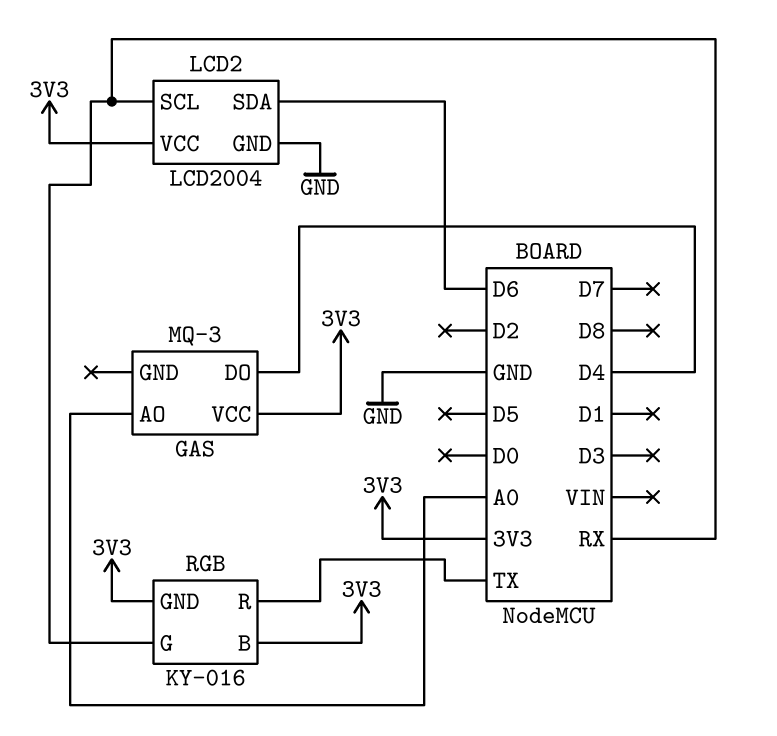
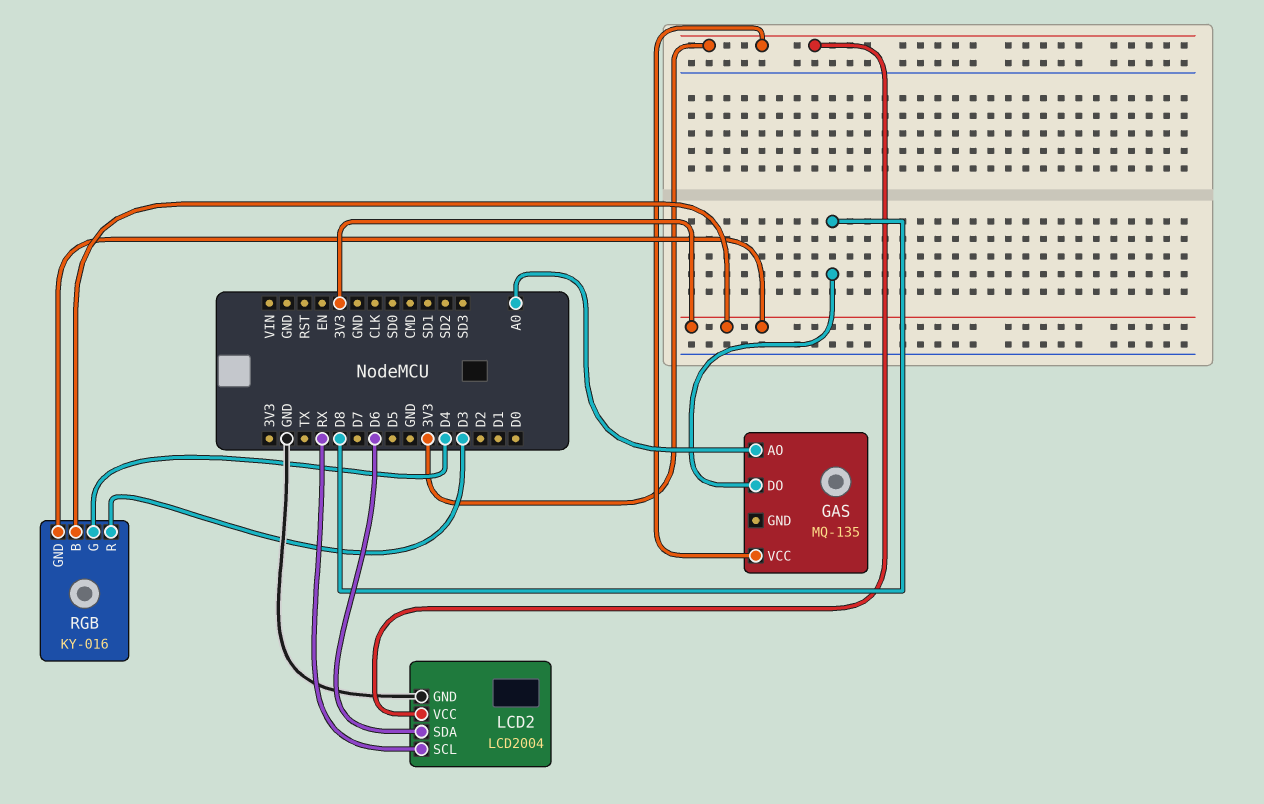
GAS: MQ-3 -> MQ-135
GAS pin DO: D4 -> D8
RGB pin G: RX -> D4
RGB pin R: TX -> D3

